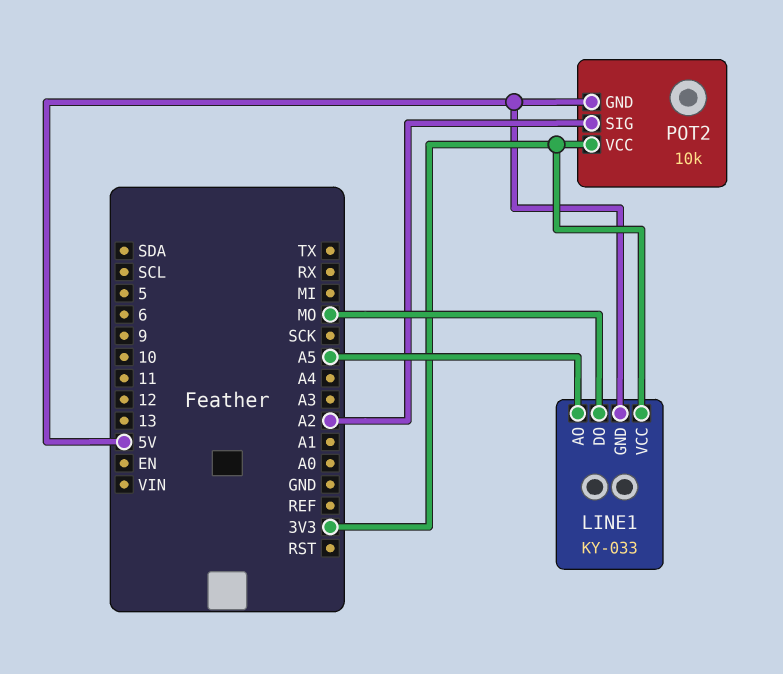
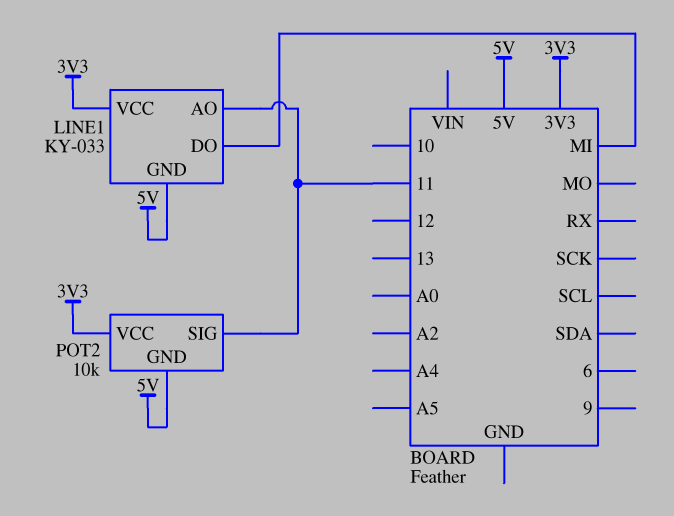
LINE1 pin AO: A5 -> 11
LINE1 pin DO: MO -> MI
POT2 pin SIG: A2 -> 11

